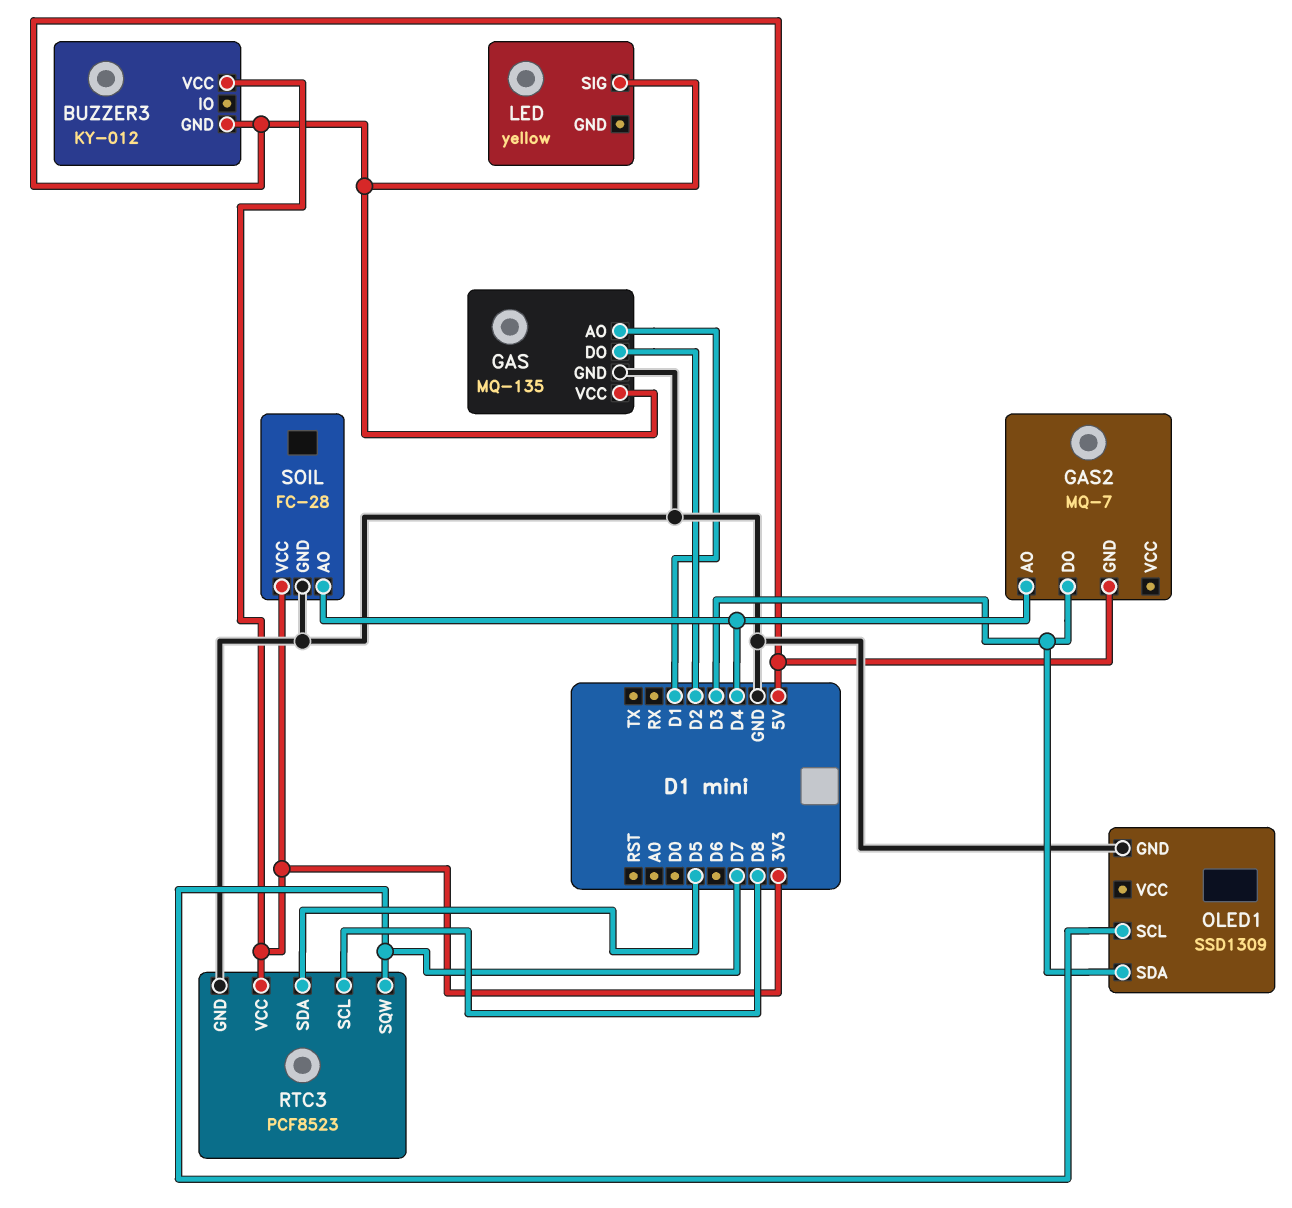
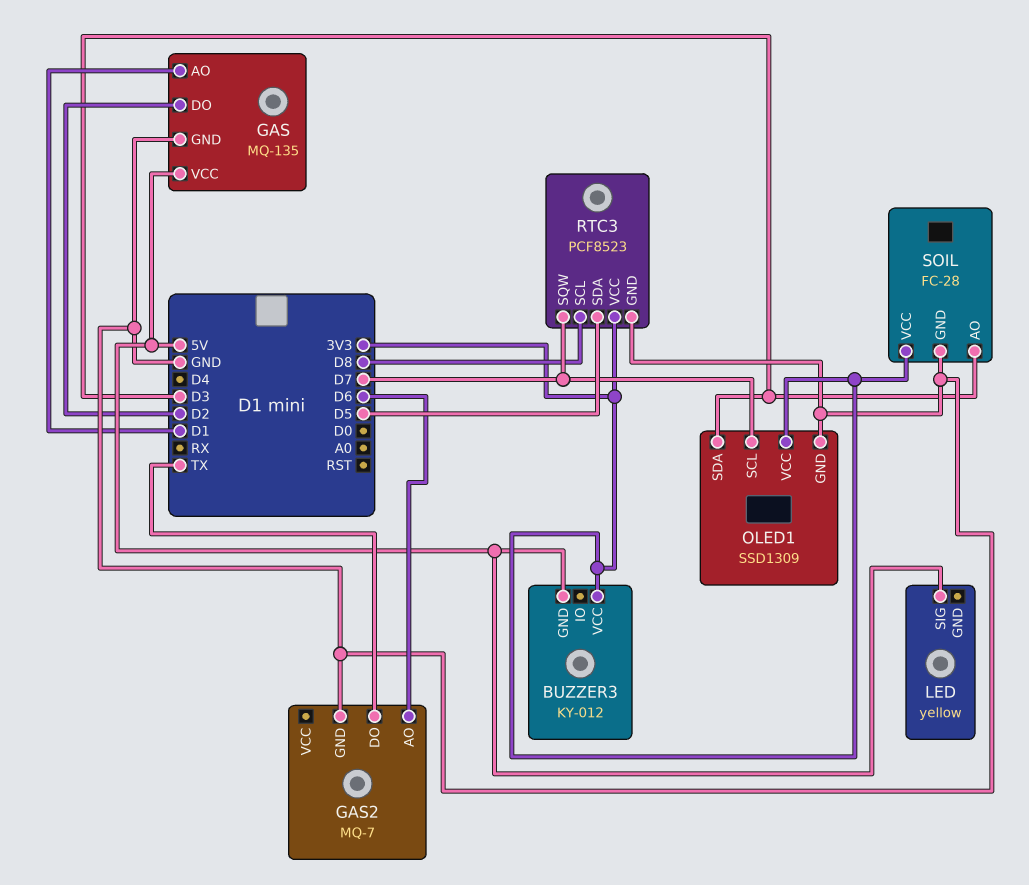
GAS2 pin AO: D4 -> D6
GAS2 pin DO: D3 -> TX
GAS2 pin GND: 5V -> GND
OLED1 pin VCC: none -> 3V3
SOIL pin AO: D4 -> D3

